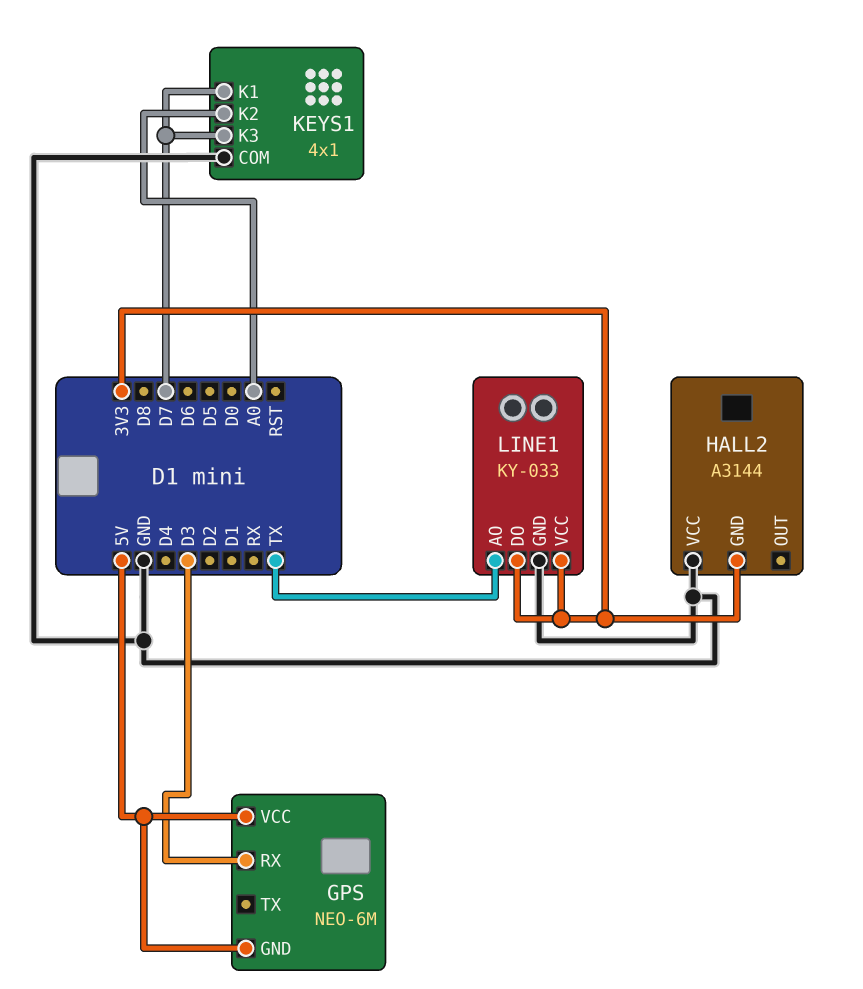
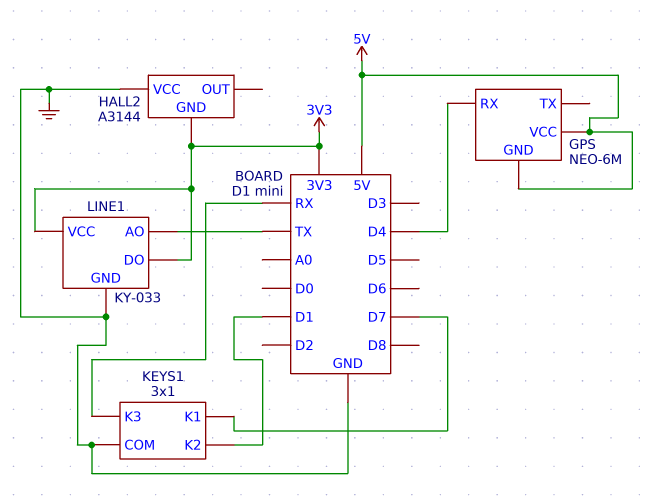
GPS pin RX: D3 -> D4
KEYS1: 4x1 -> 3x1
KEYS1 pin K2: A0 -> D1
KEYS1 pin K3: D7 -> RX

